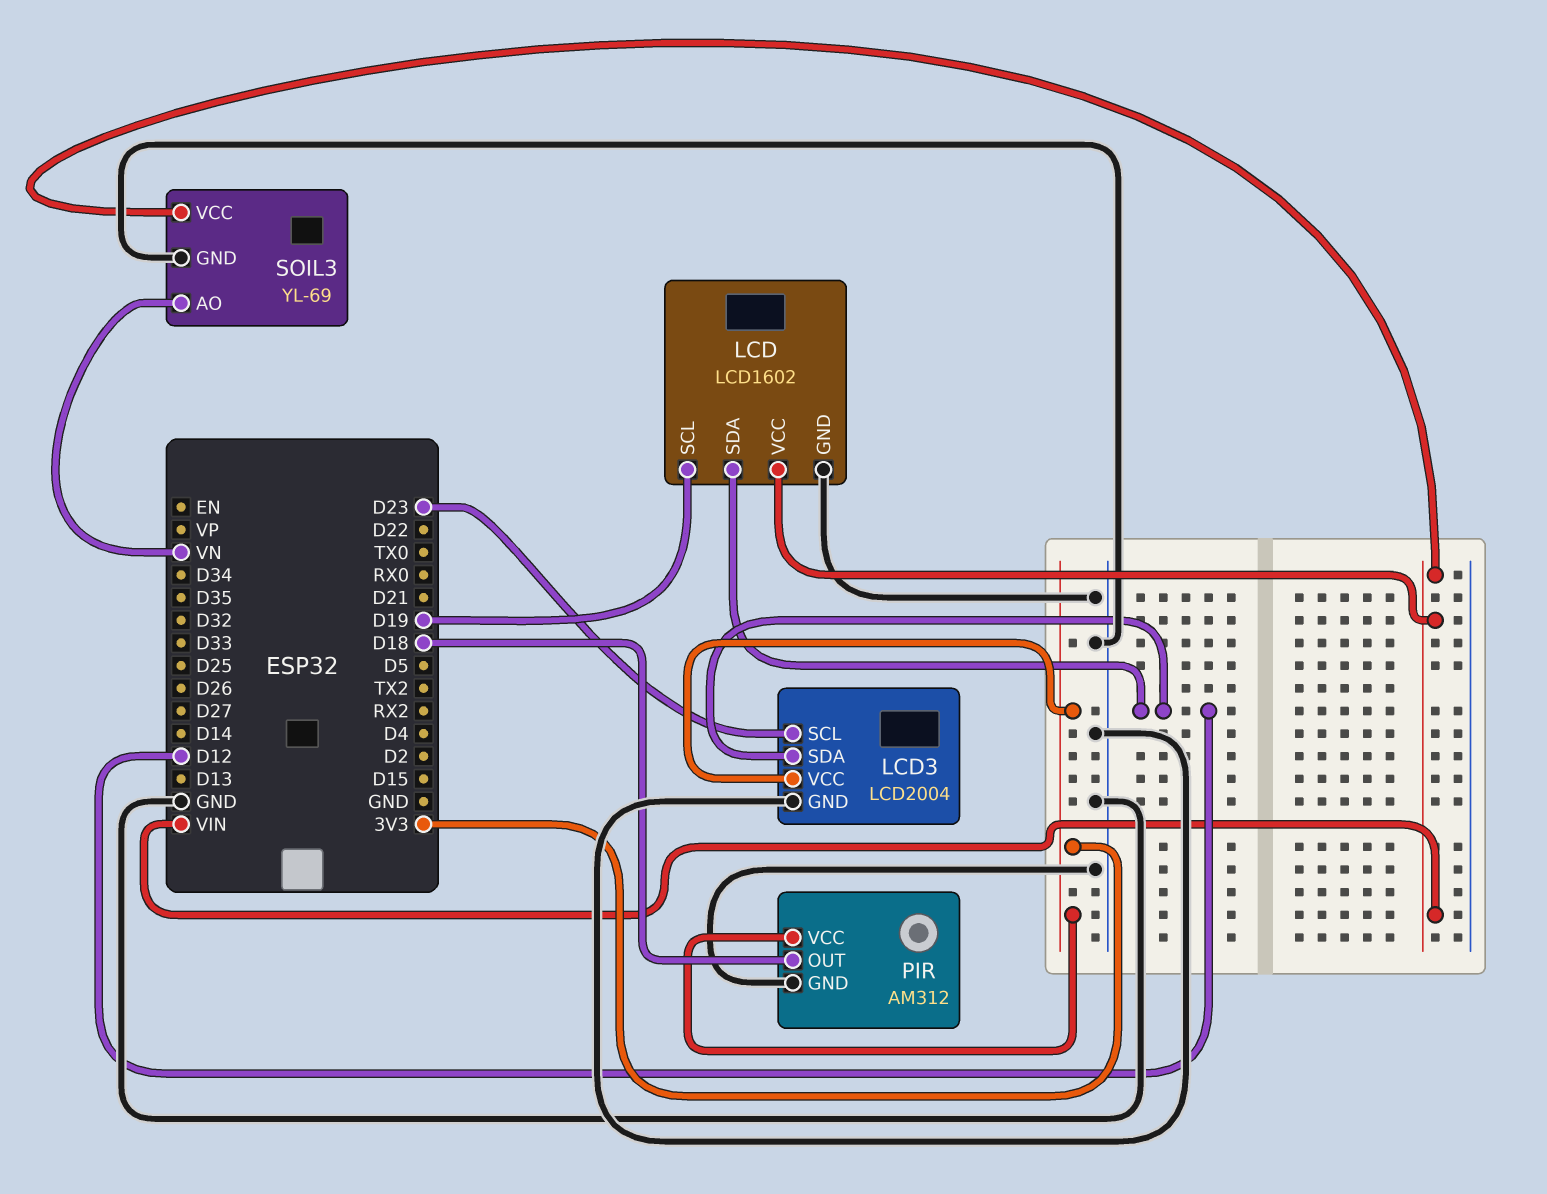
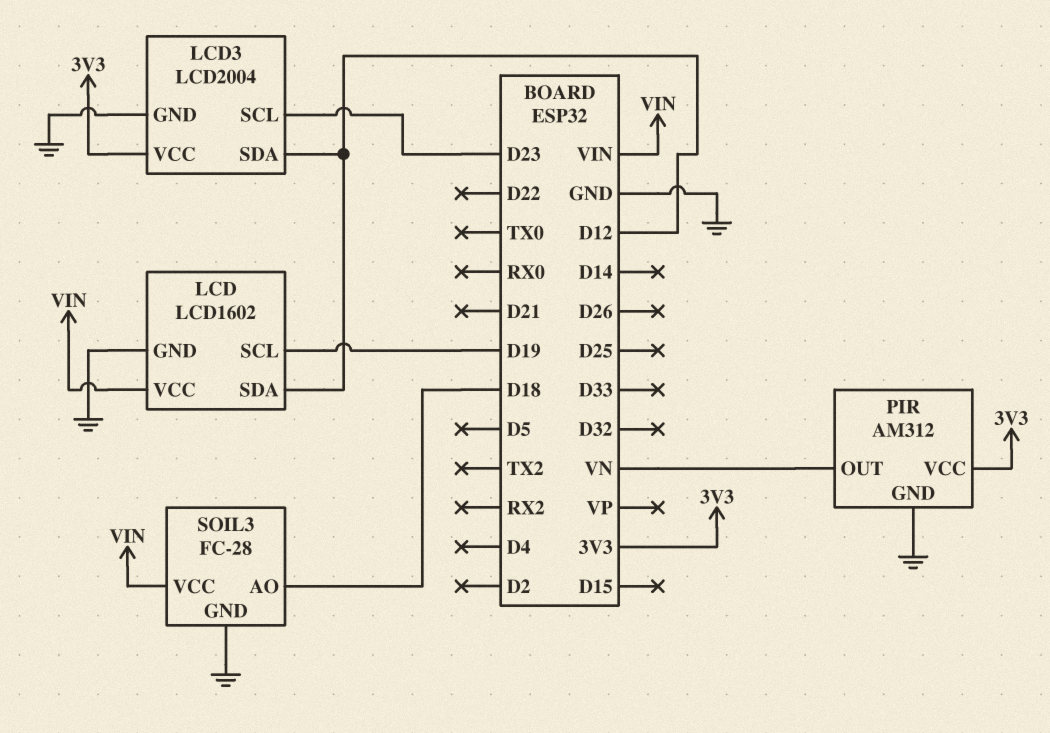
PIR pin OUT: D18 -> VN
SOIL3: YL-69 -> FC-28
SOIL3 pin AO: VN -> D18

